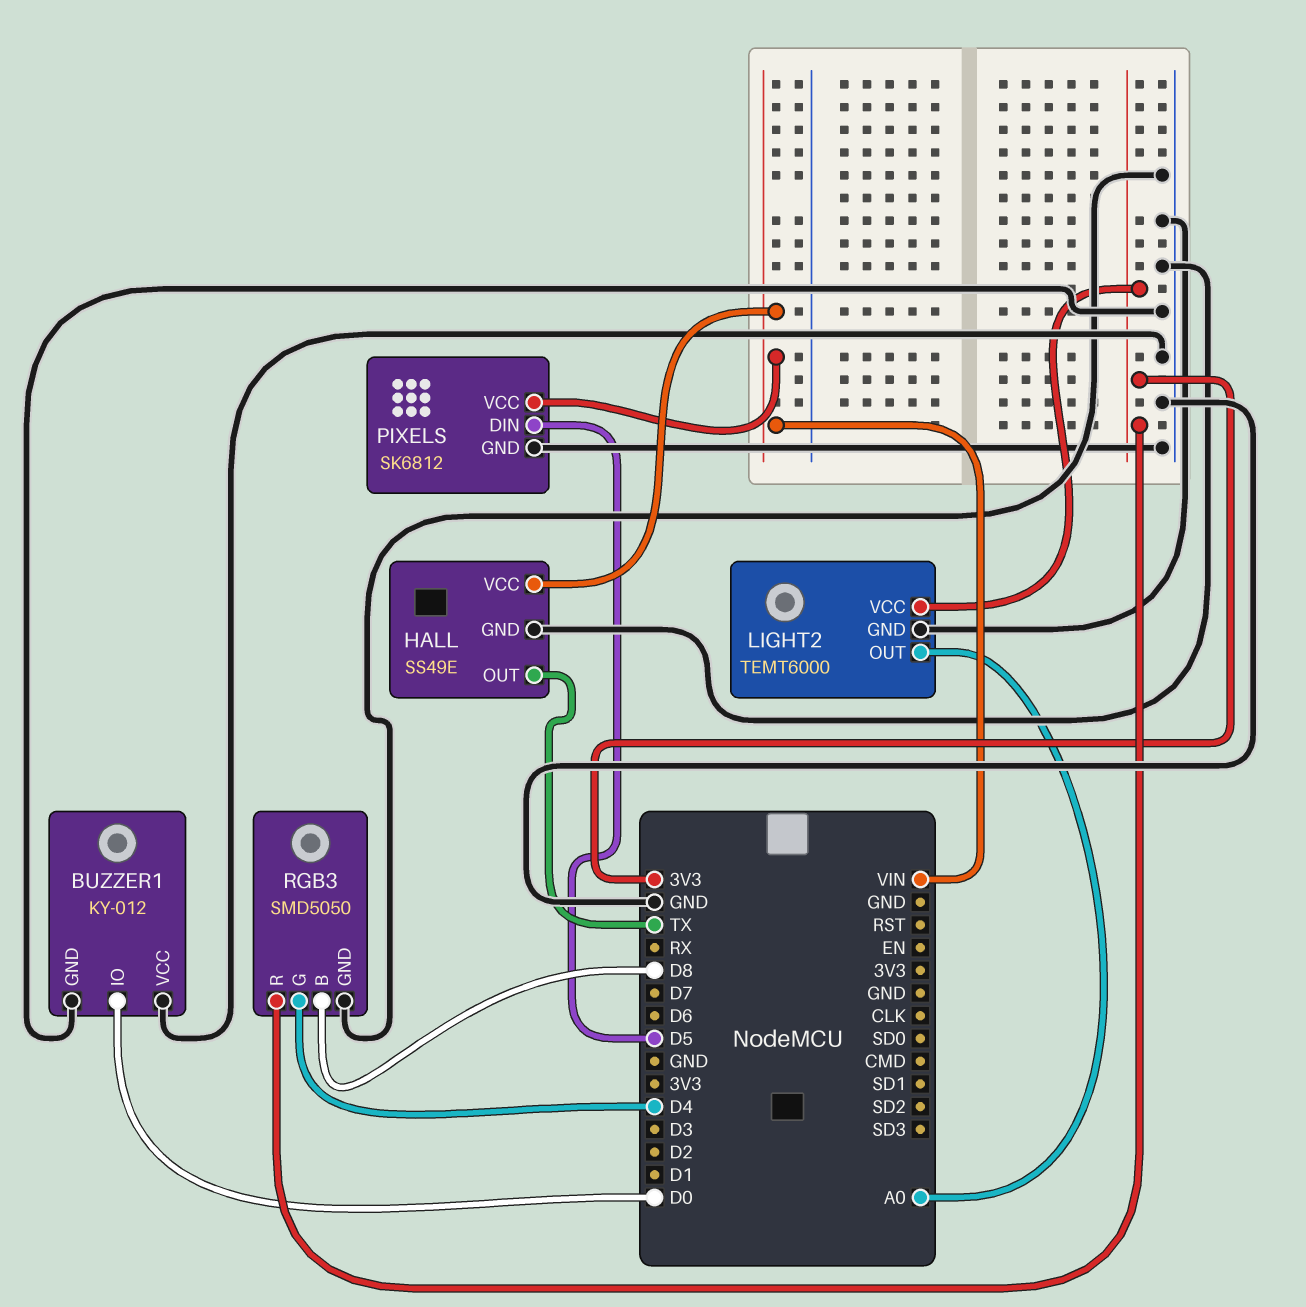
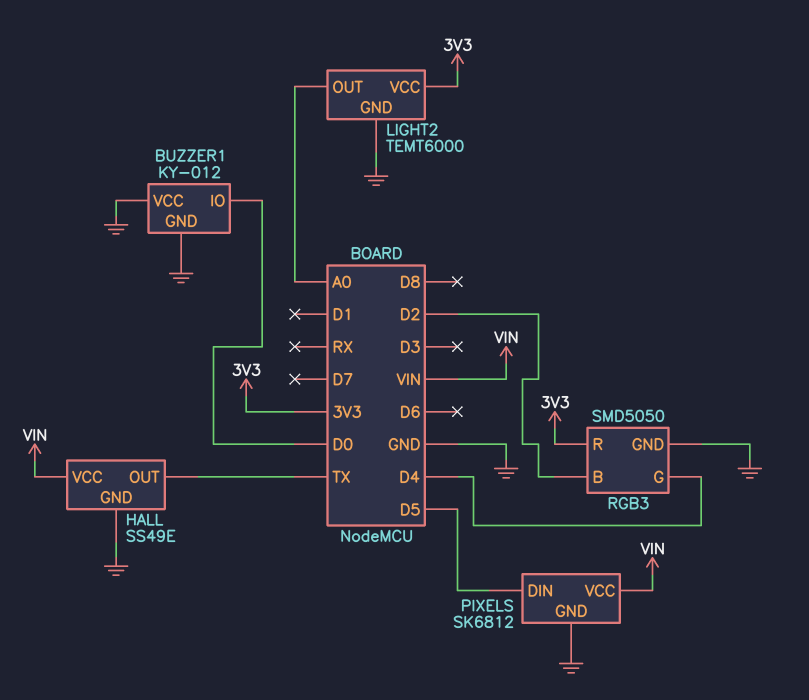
RGB3 pin B: D8 -> D2

